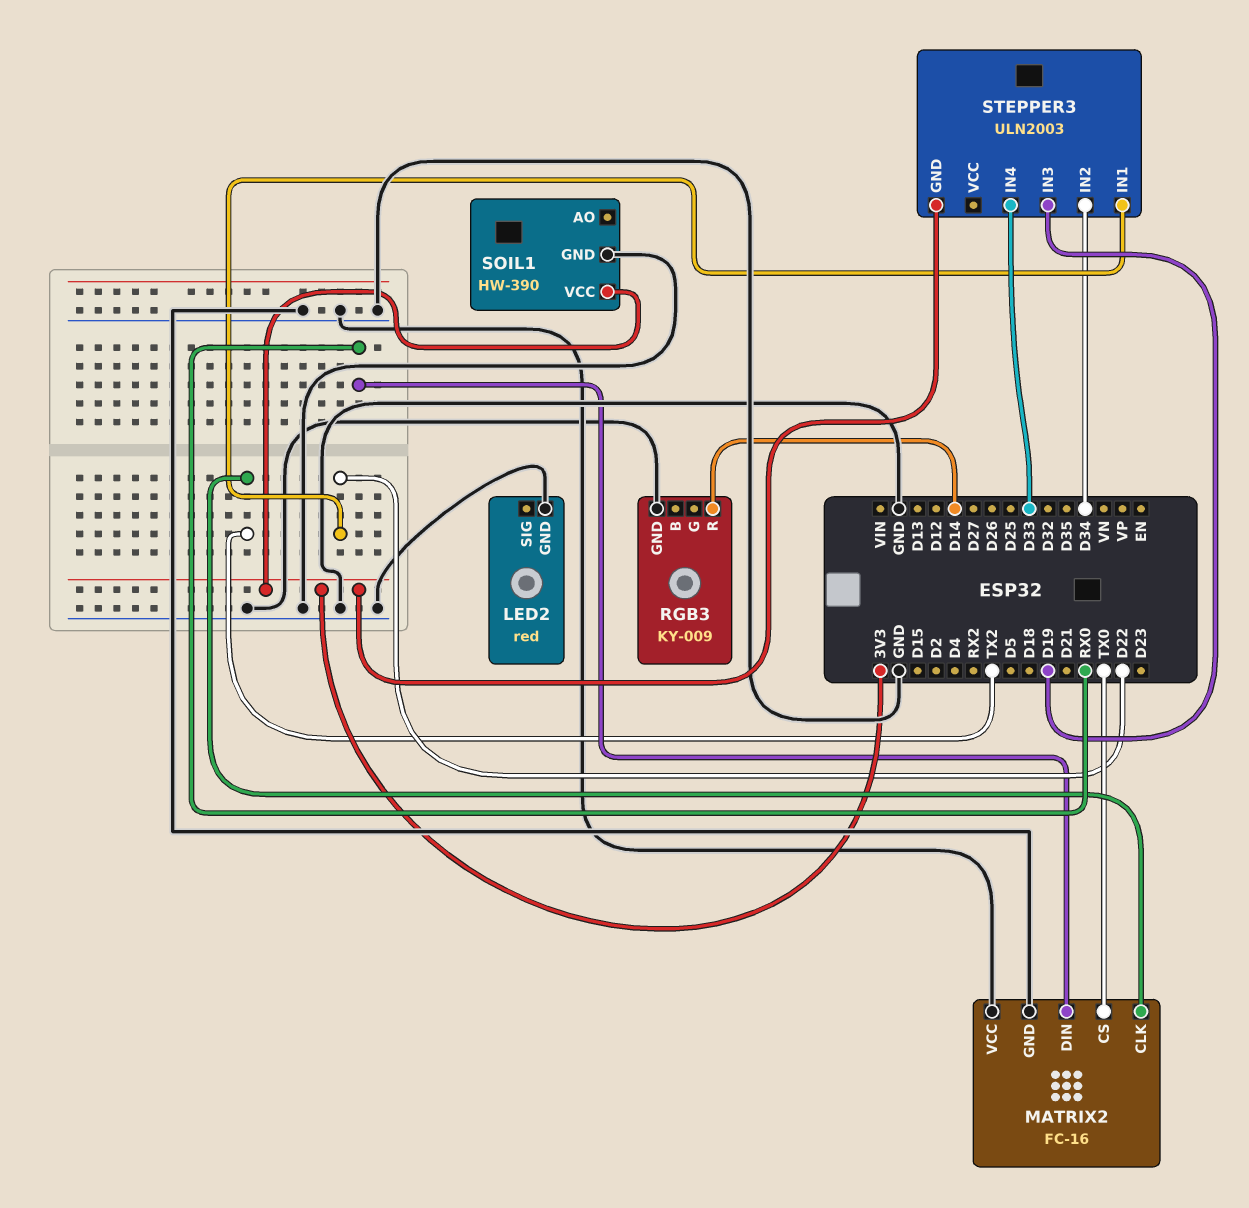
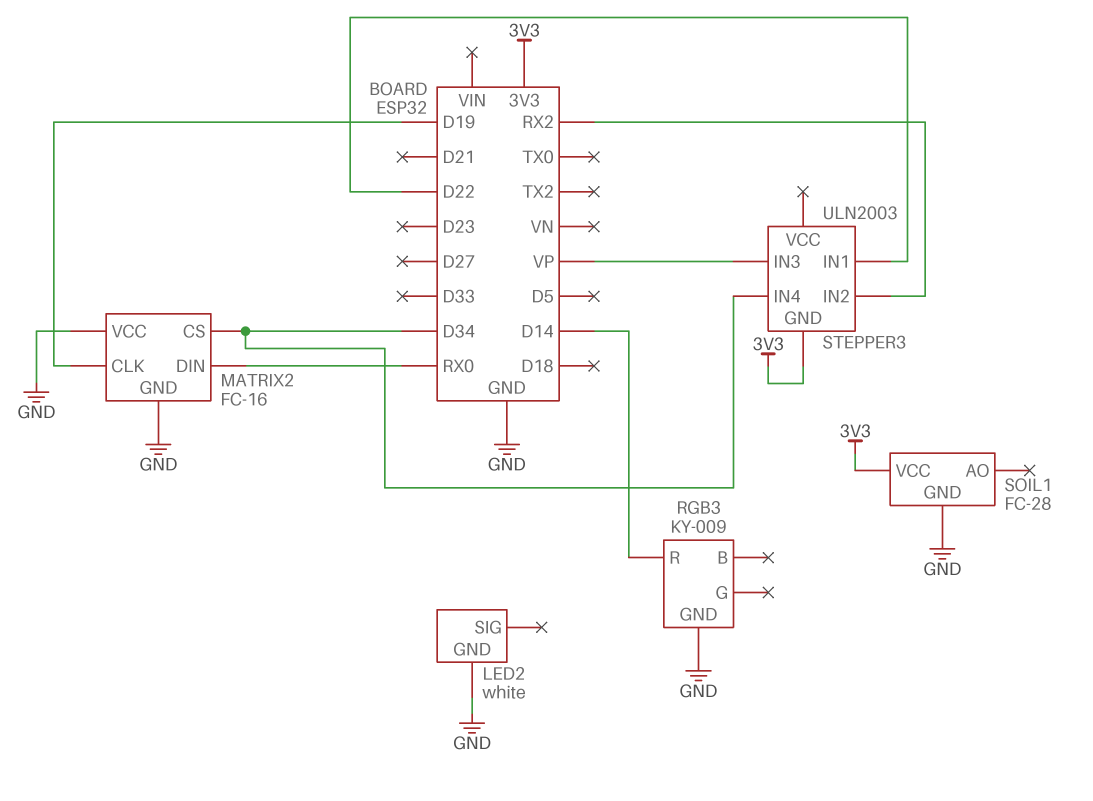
LED2: red -> white
MATRIX2 pin CLK: TX2 -> D19
MATRIX2 pin CS: TX0 -> D34
SOIL1: HW-390 -> FC-28
STEPPER3 pin IN2: D34 -> RX2
STEPPER3 pin IN3: D19 -> VP
STEPPER3 pin IN4: D33 -> D34

